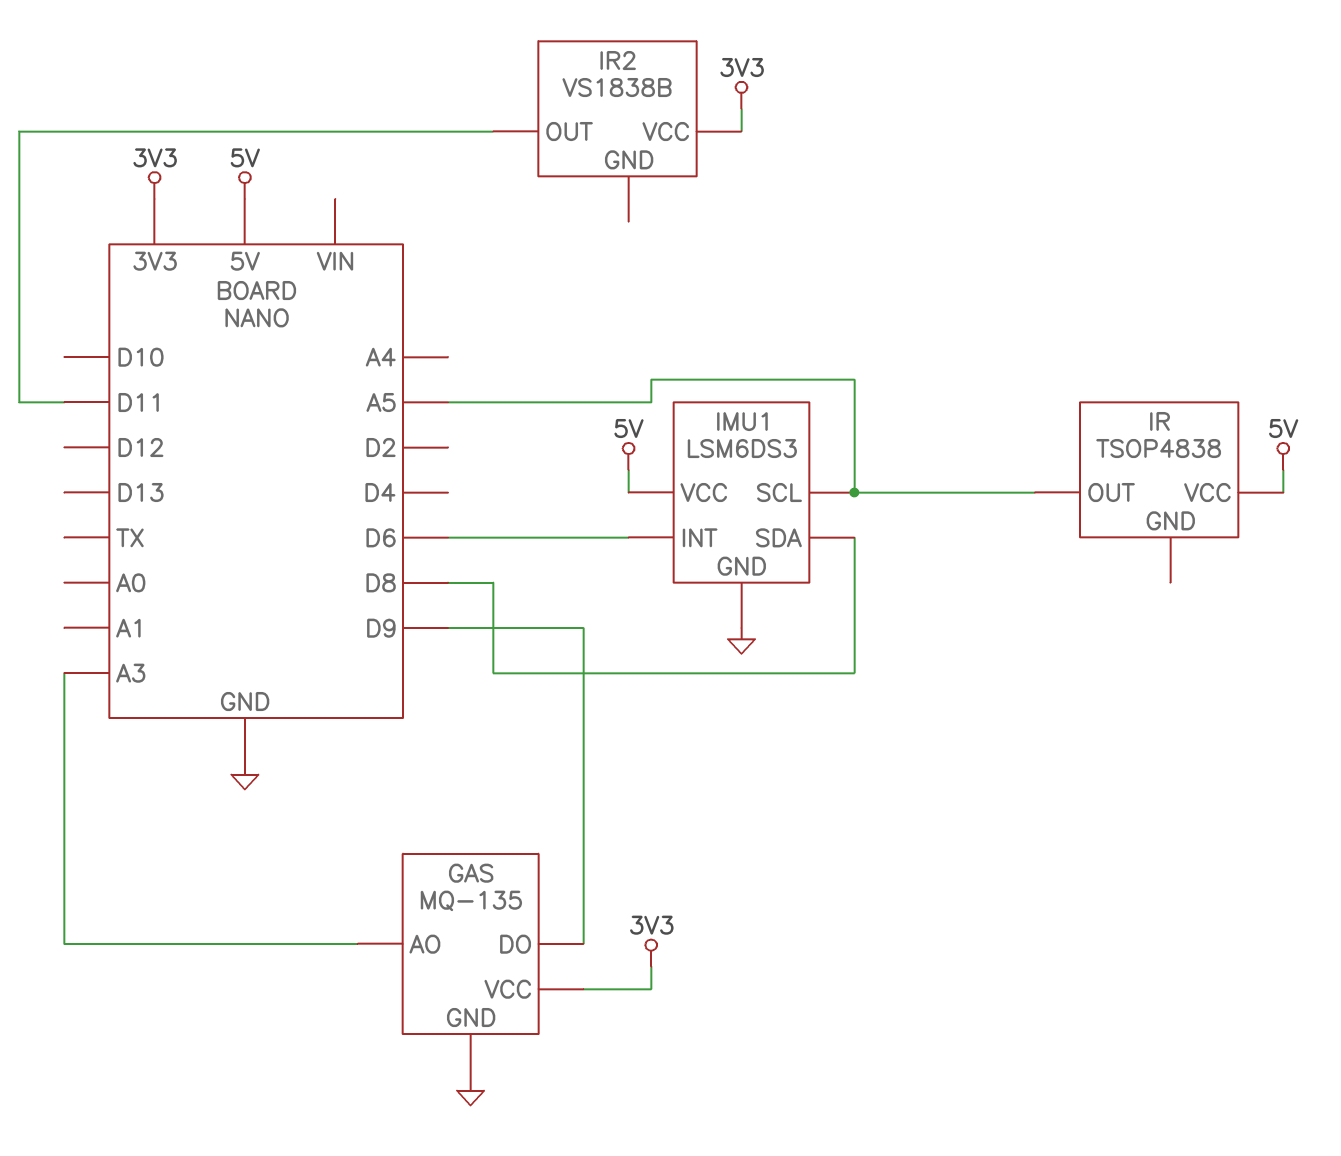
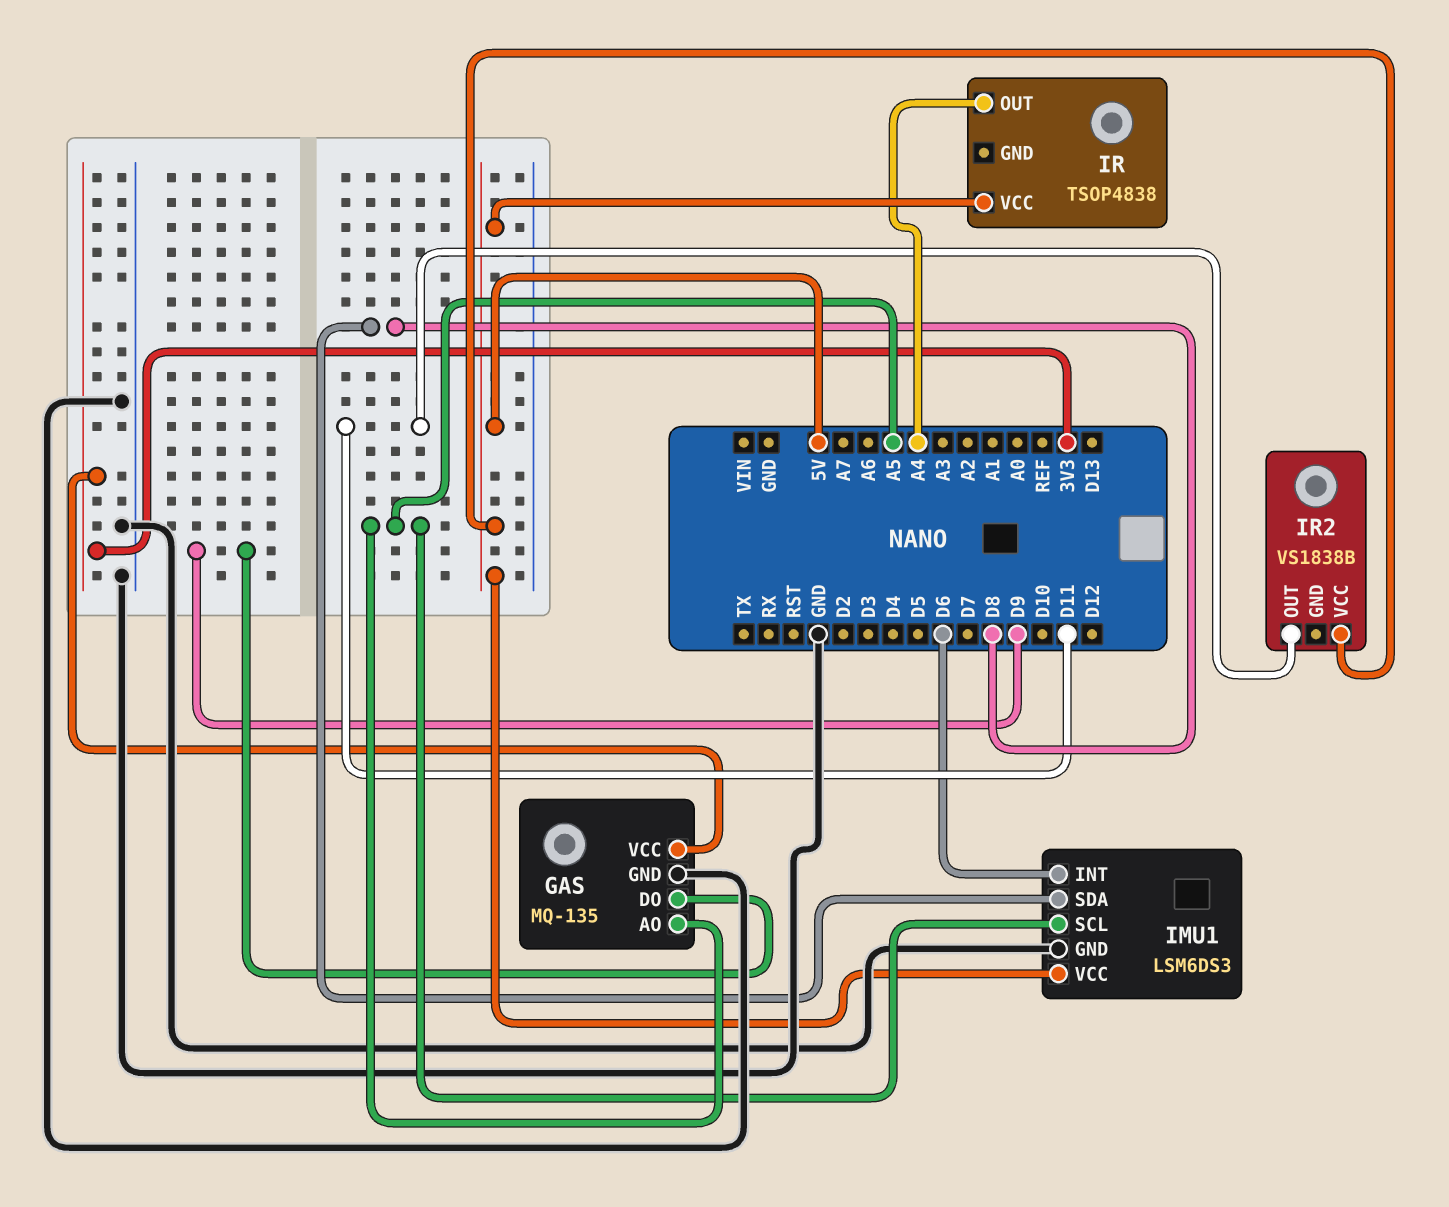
GAS pin AO: A3 -> A5
IR pin OUT: A5 -> A4
IR2 pin VCC: 3V3 -> 5V

